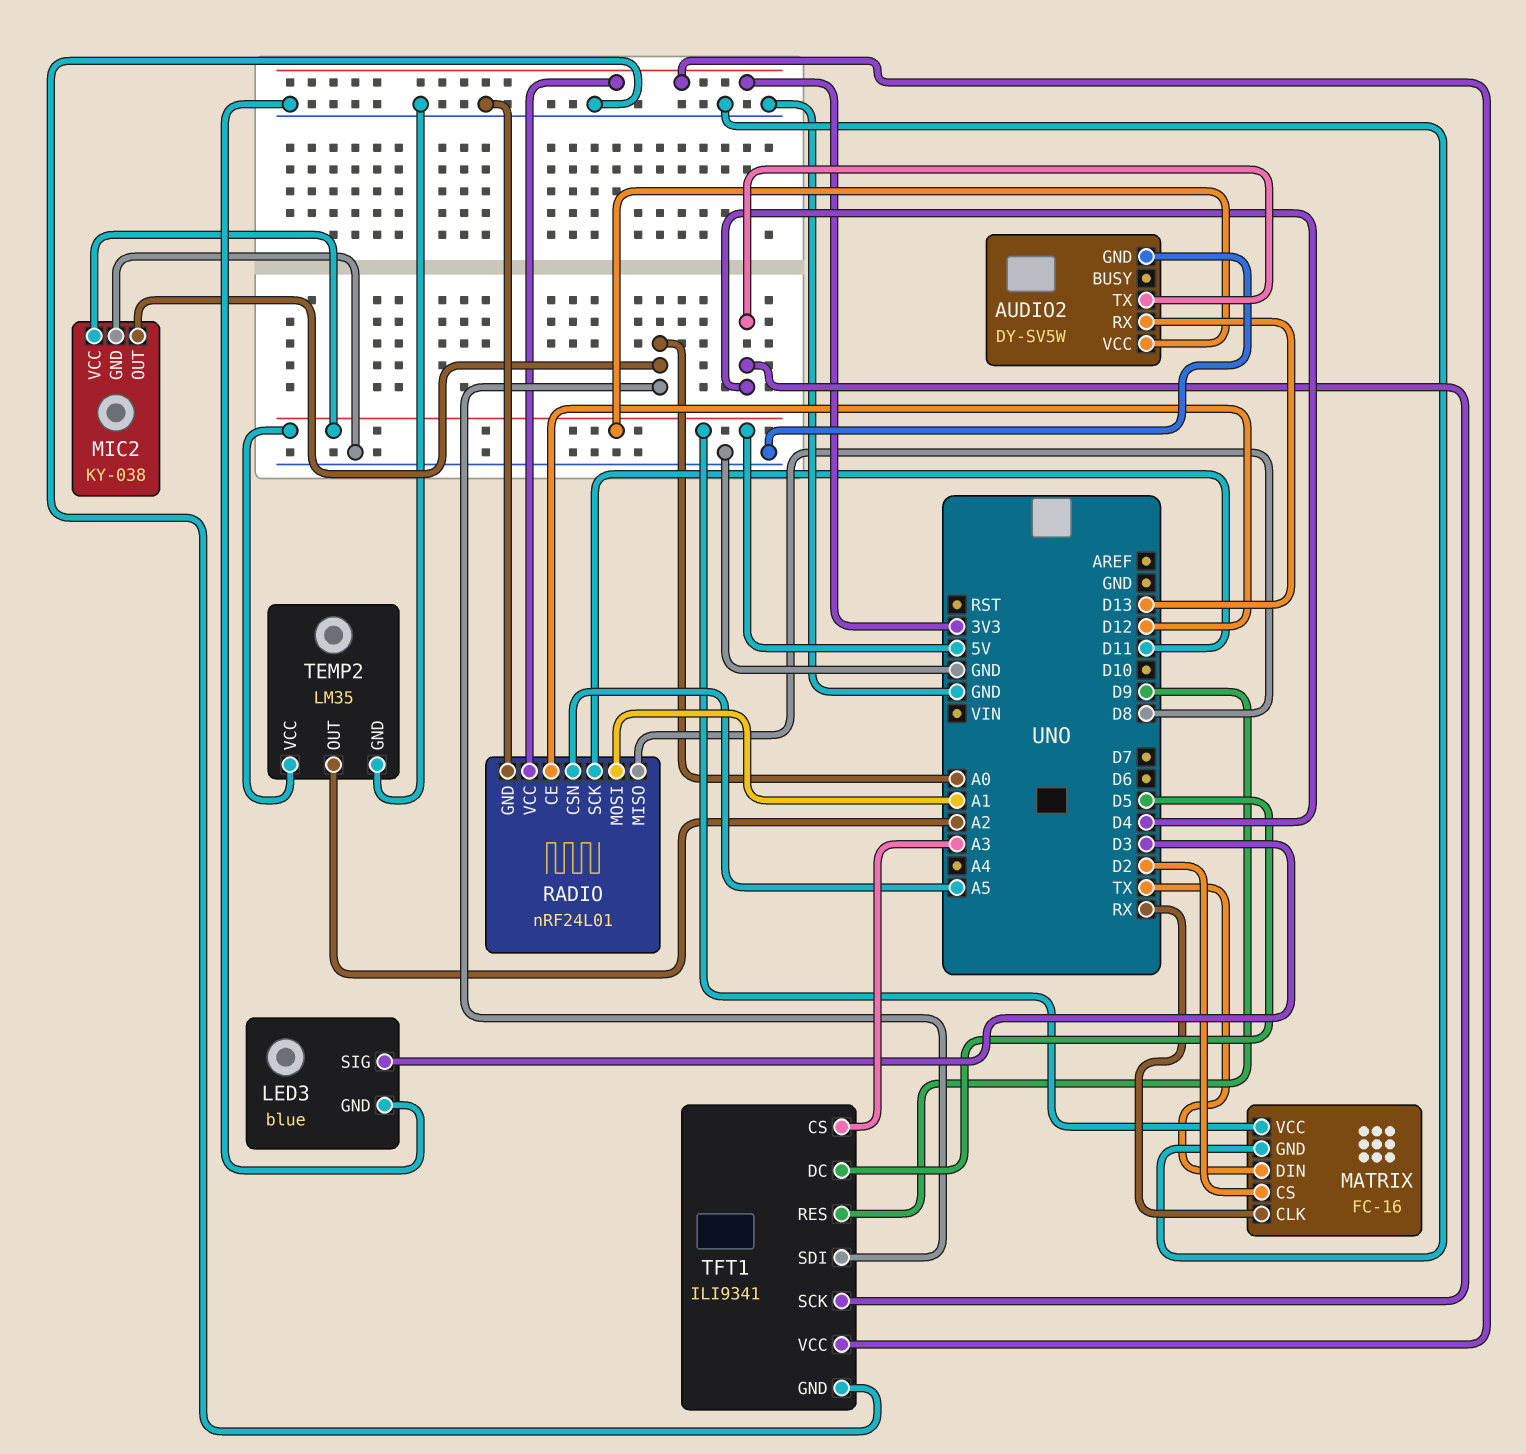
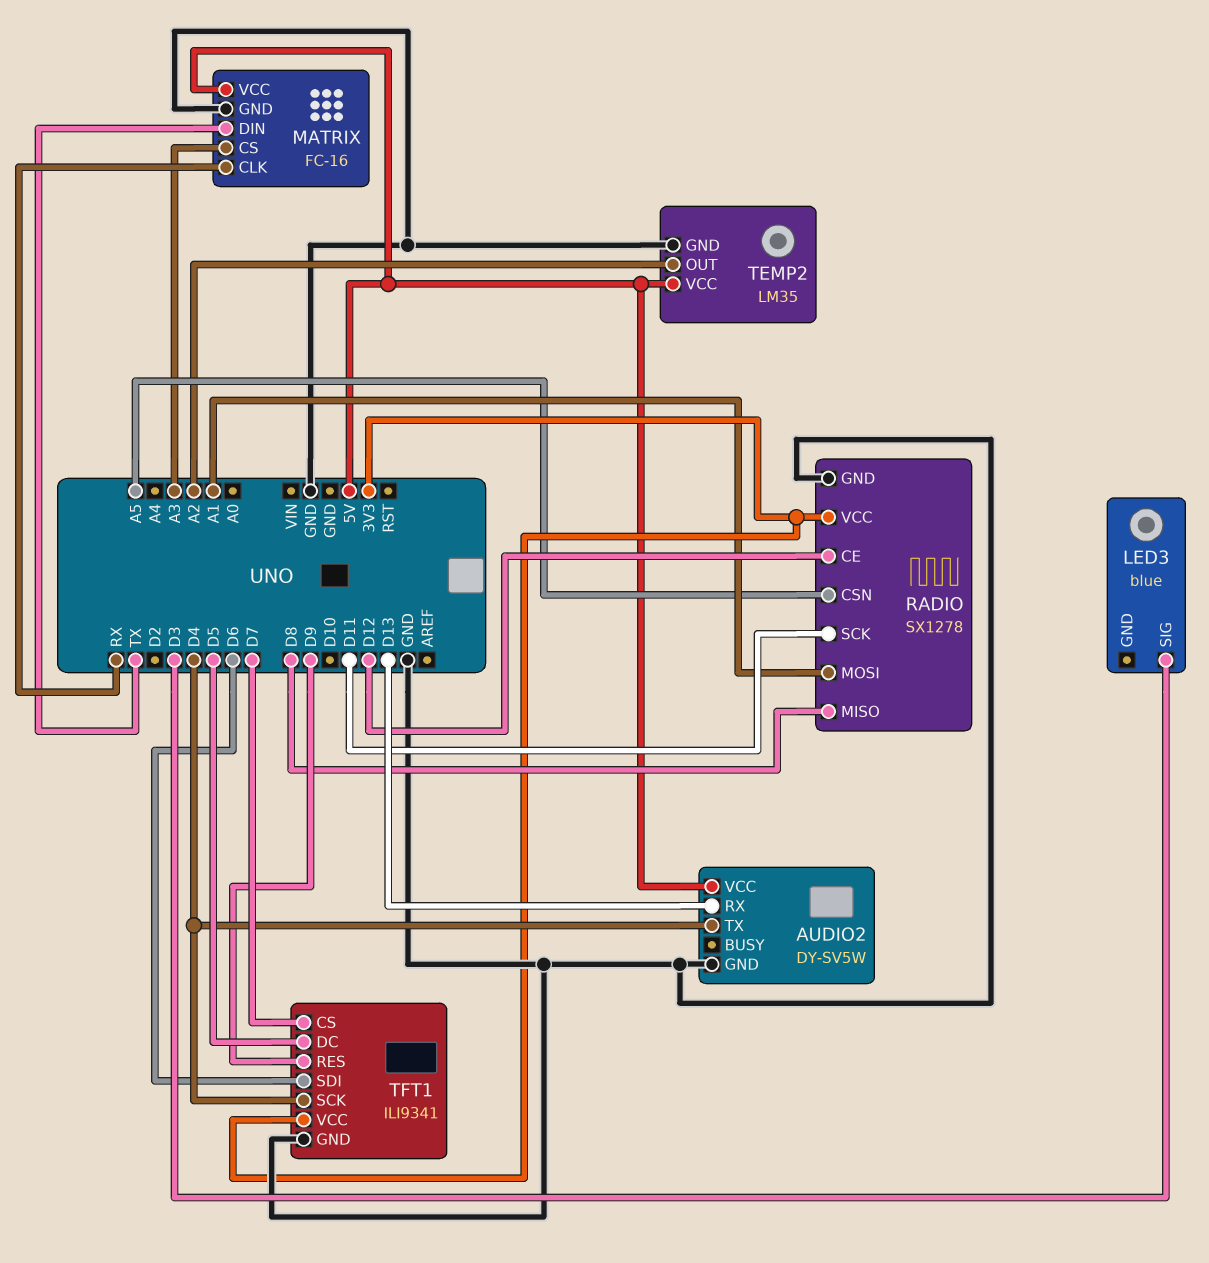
LED3 pin GND: GND -> none
MATRIX pin CS: D2 -> A3
MIC2: KY-038 -> none
MIC2 pin GND: GND -> none
MIC2 pin OUT: A0 -> none
MIC2 pin VCC: 5V -> none
RADIO: nRF24L01 -> SX1278
TFT1 pin CS: A3 -> D7
TFT1 pin SDI: A0 -> D6

